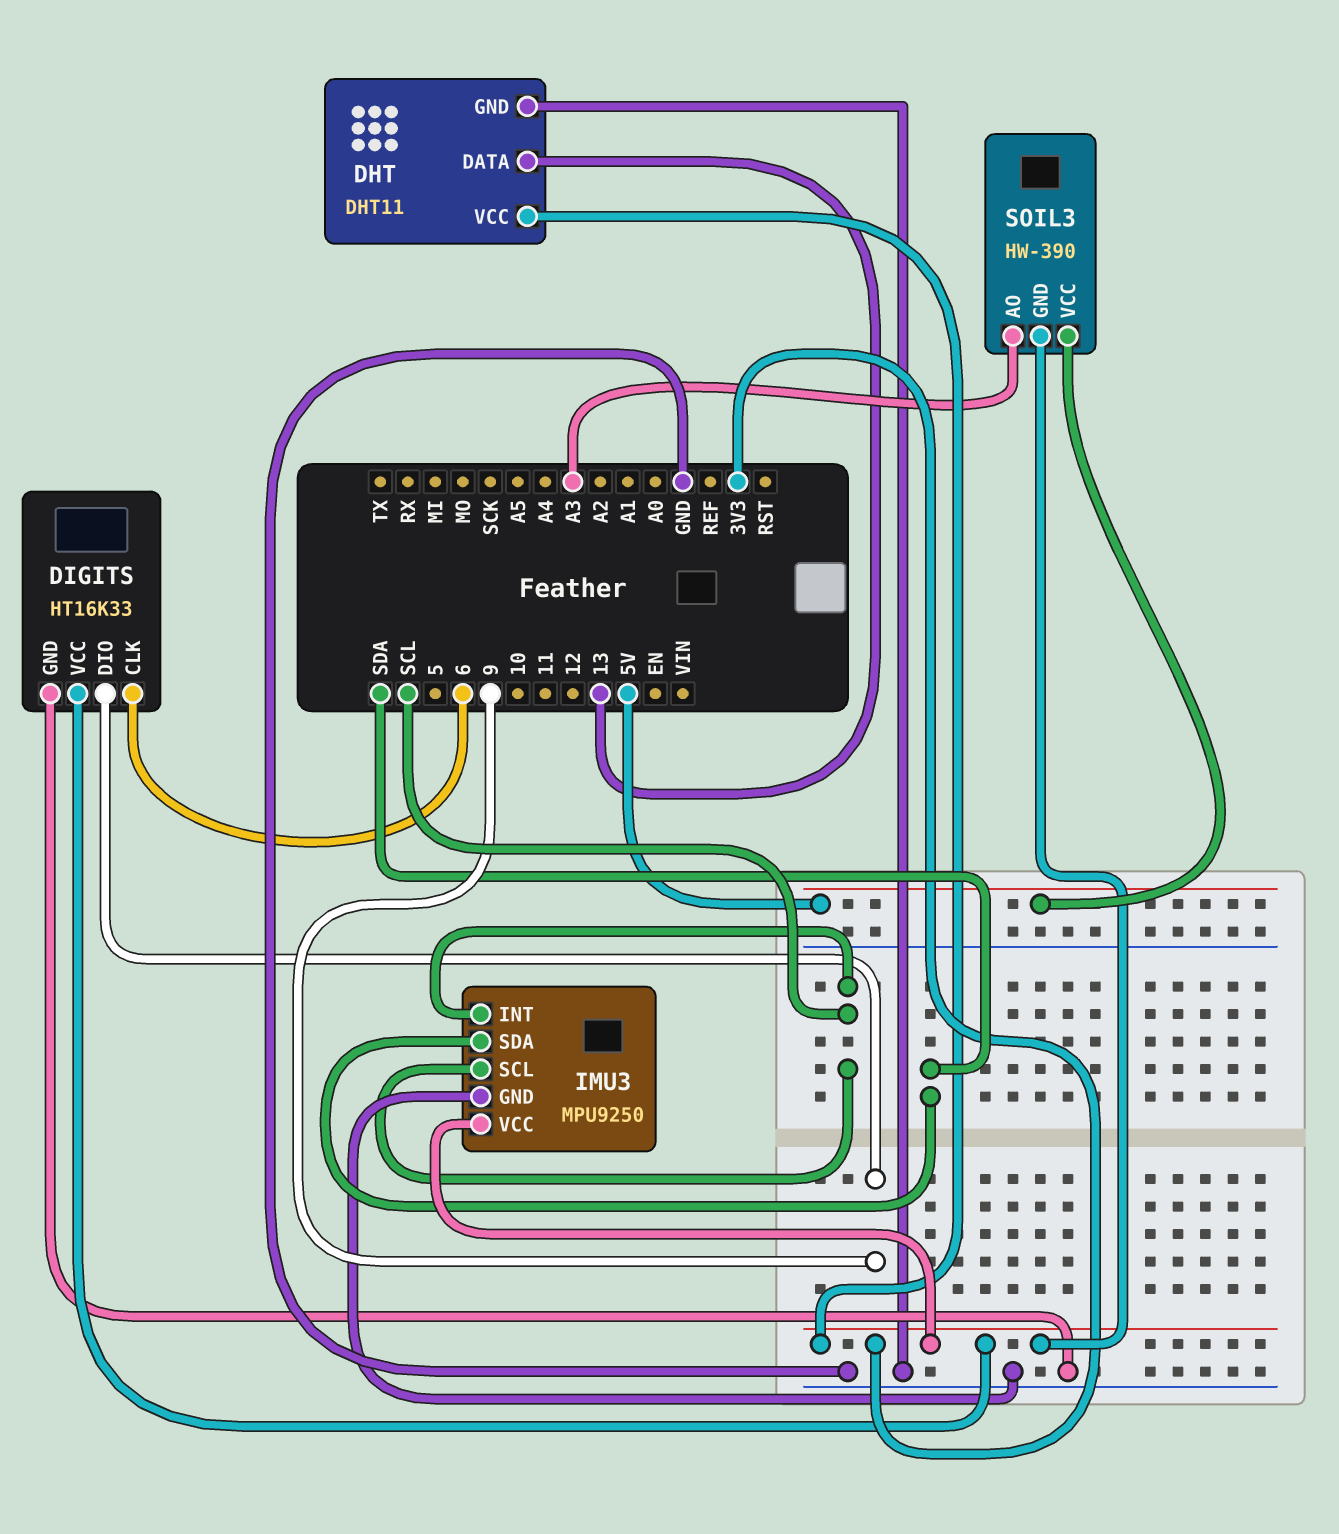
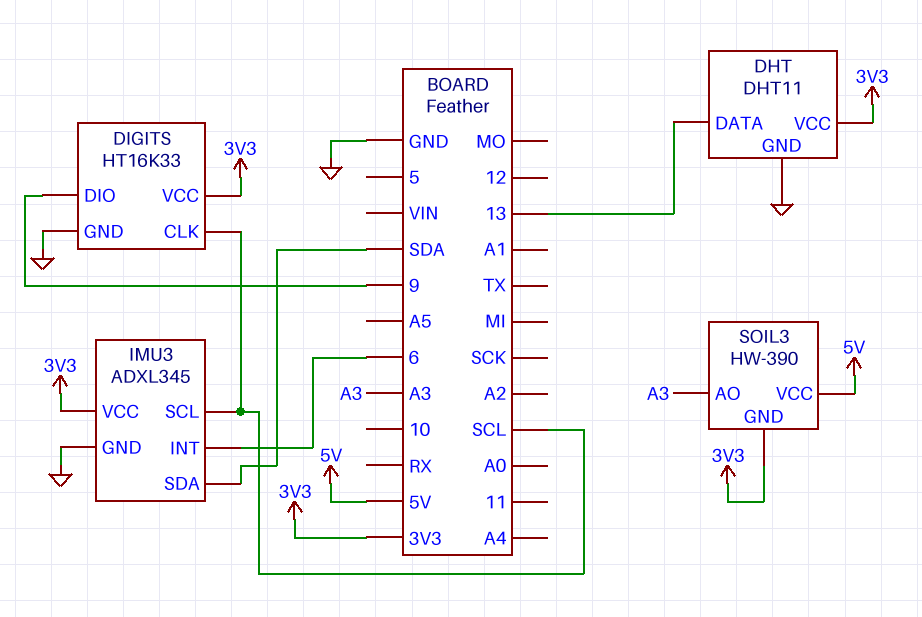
DIGITS pin CLK: 6 -> SCL
IMU3: MPU9250 -> ADXL345
IMU3 pin INT: SCL -> 6

